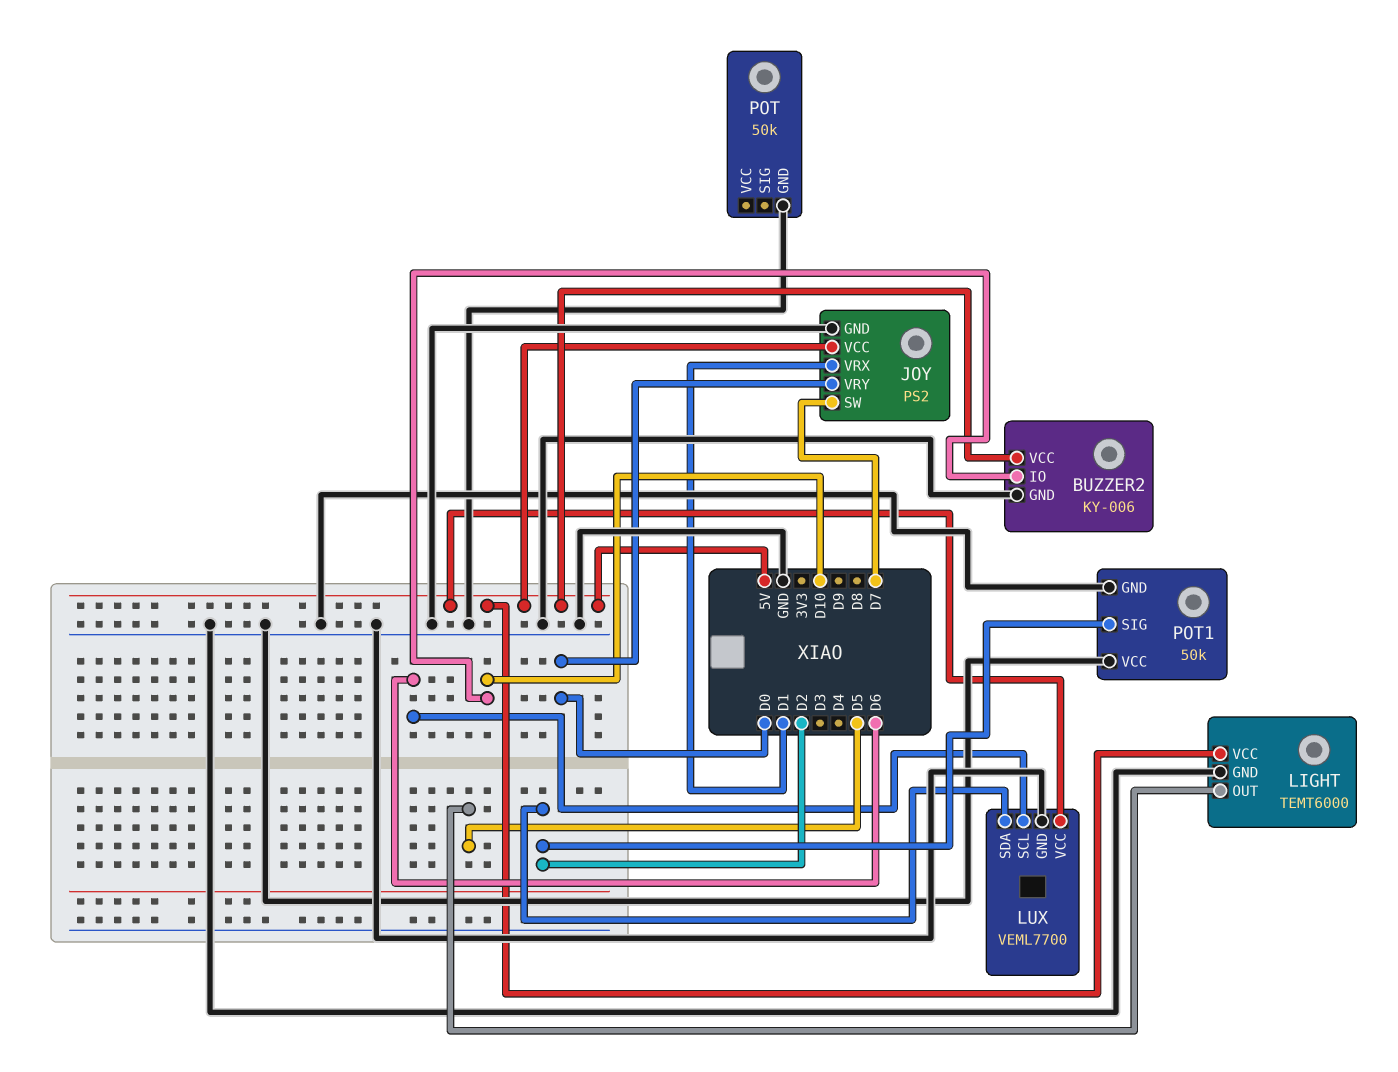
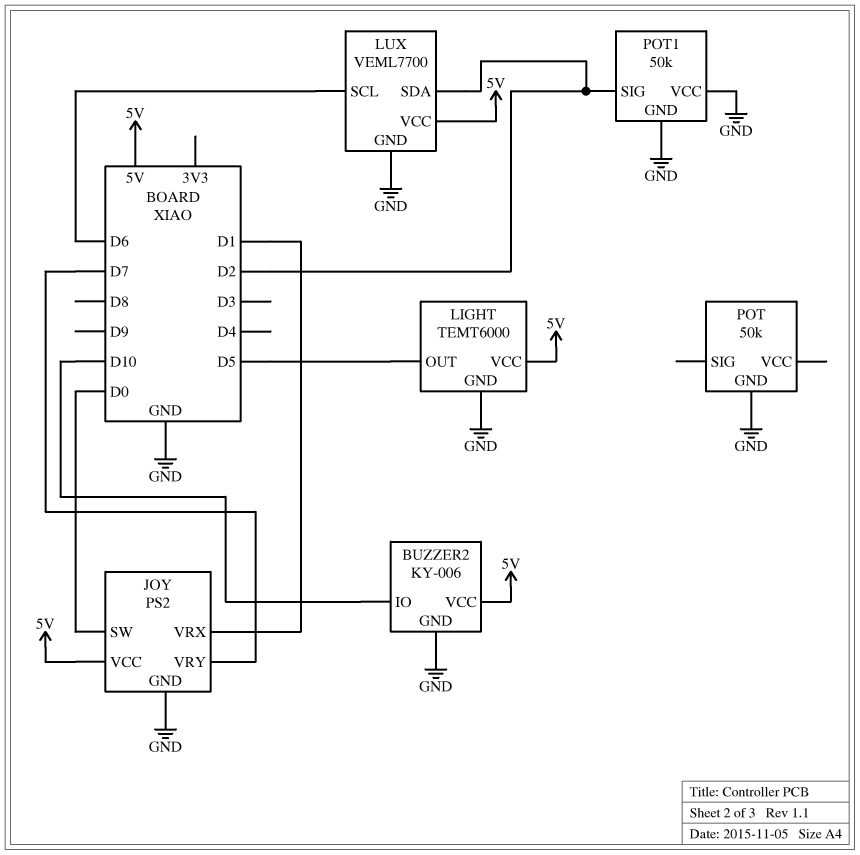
JOY pin SW: D7 -> D0
JOY pin VRY: D0 -> D7

